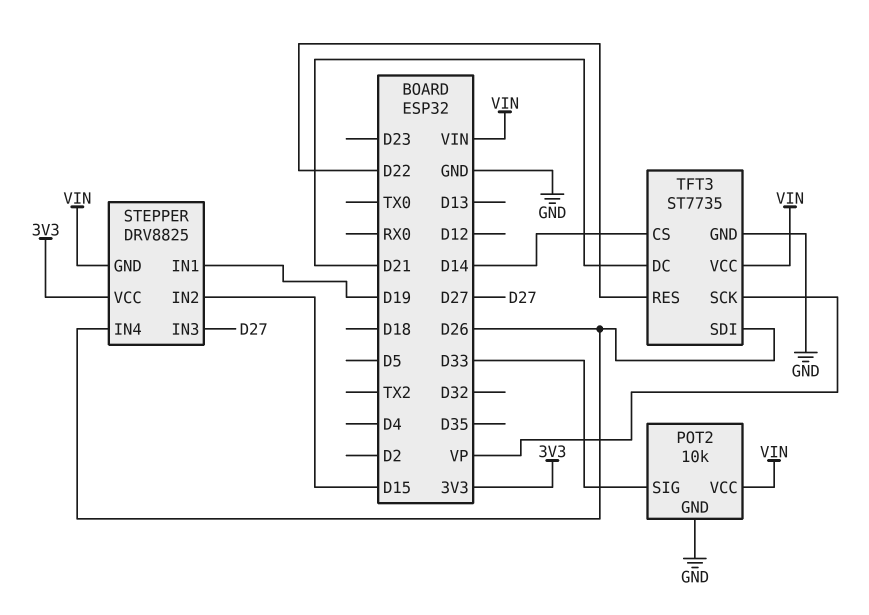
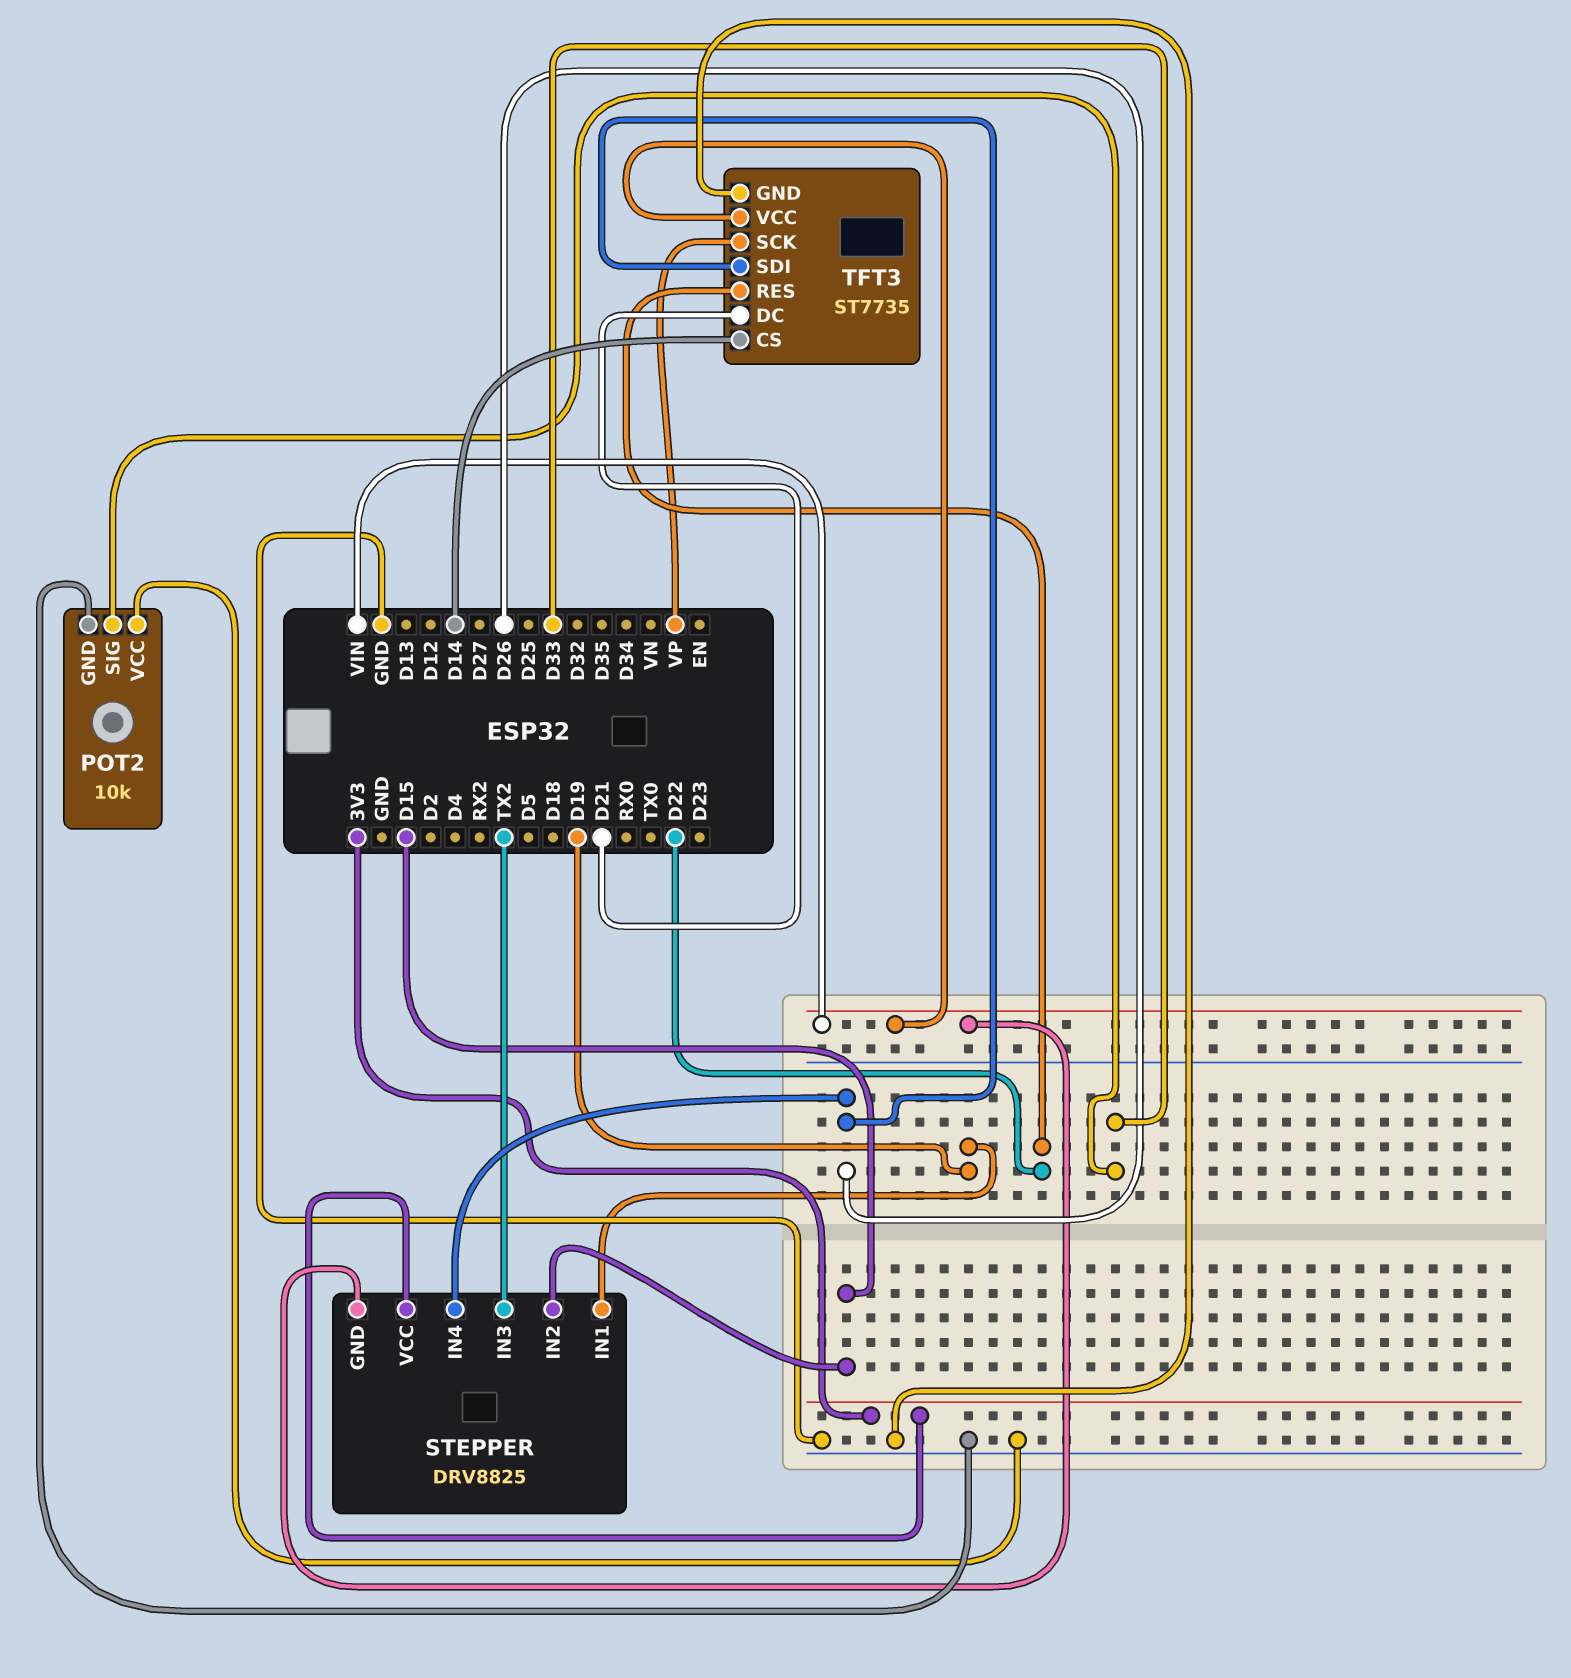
POT2 pin VCC: VIN -> GND
STEPPER pin IN3: D27 -> TX2

